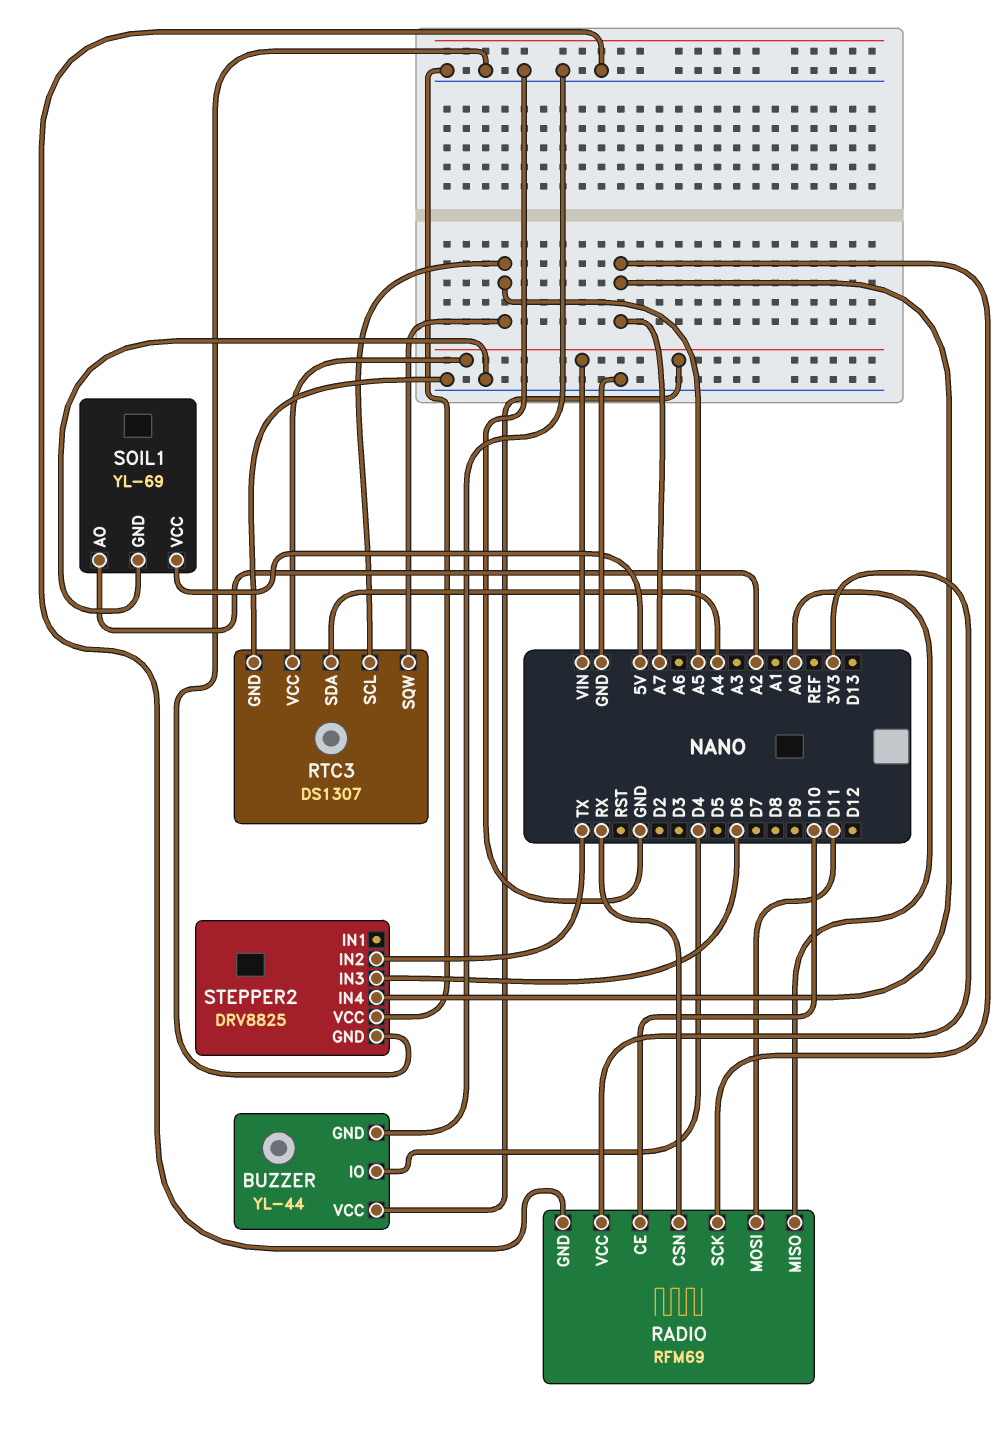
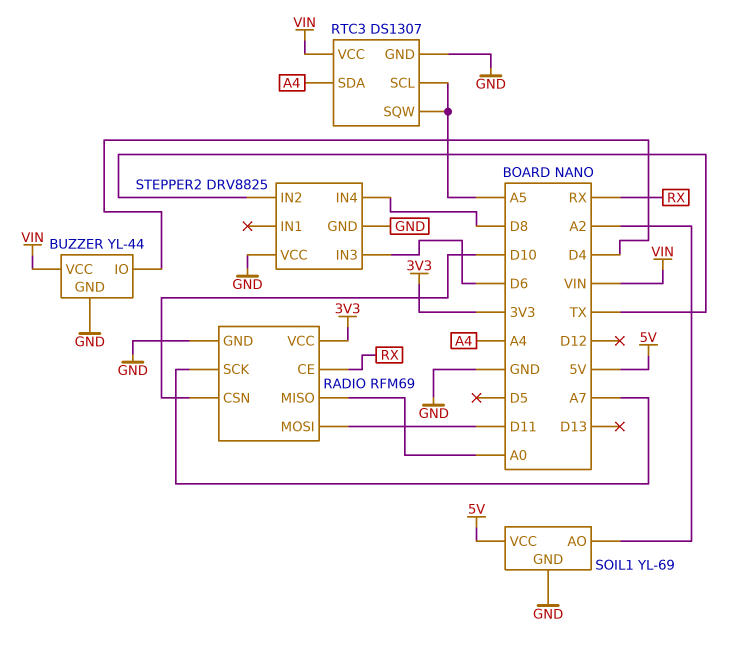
RADIO pin CE: D10 -> RX
RADIO pin CSN: RX -> D10
STEPPER2 pin IN4: A7 -> D8

